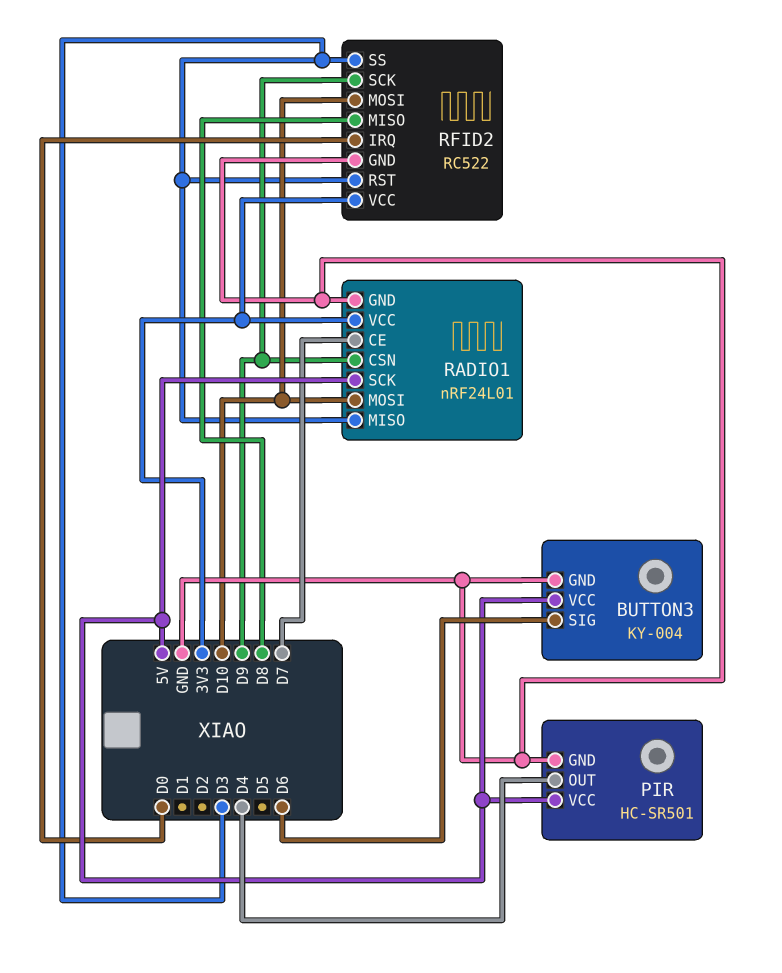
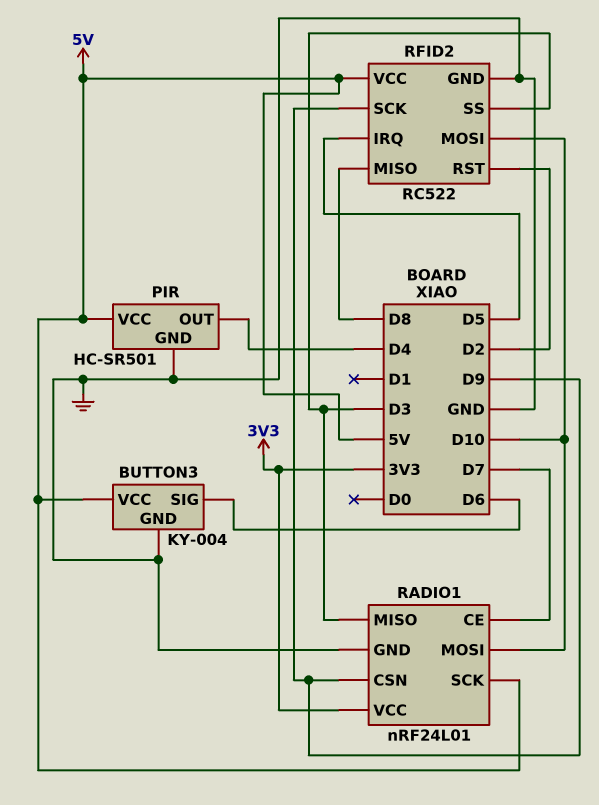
RFID2 pin IRQ: D0 -> D5
RFID2 pin RST: D3 -> D2
RFID2 pin VCC: 3V3 -> 5V

